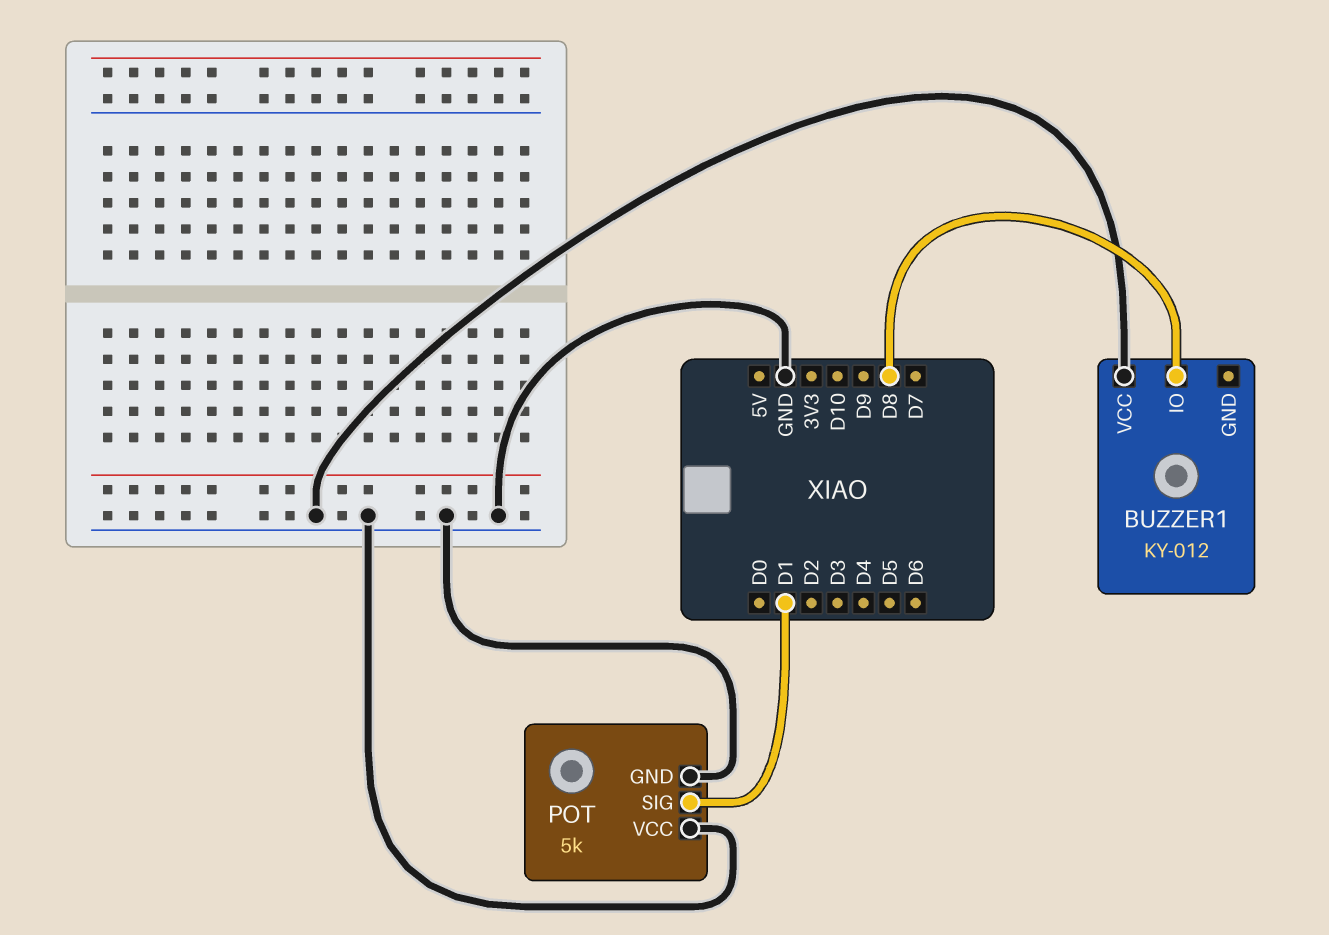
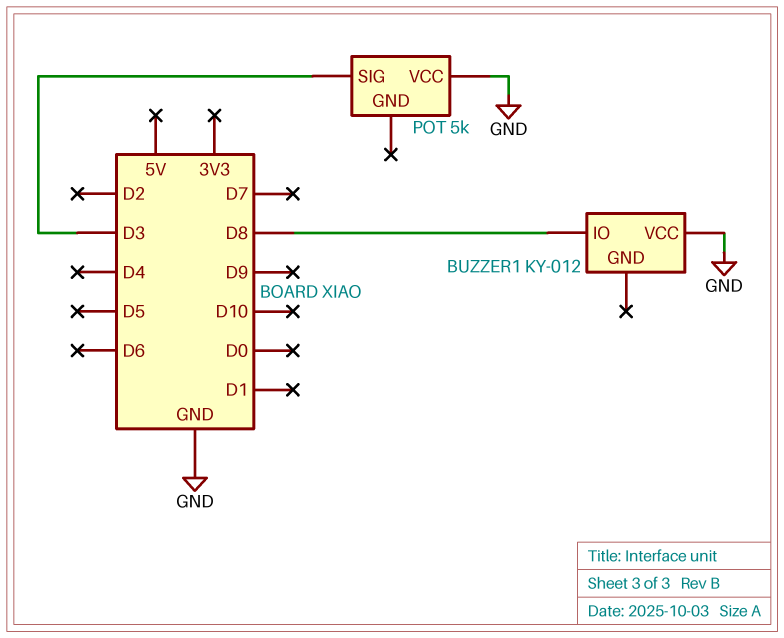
POT pin GND: GND -> none
POT pin SIG: D1 -> D3

